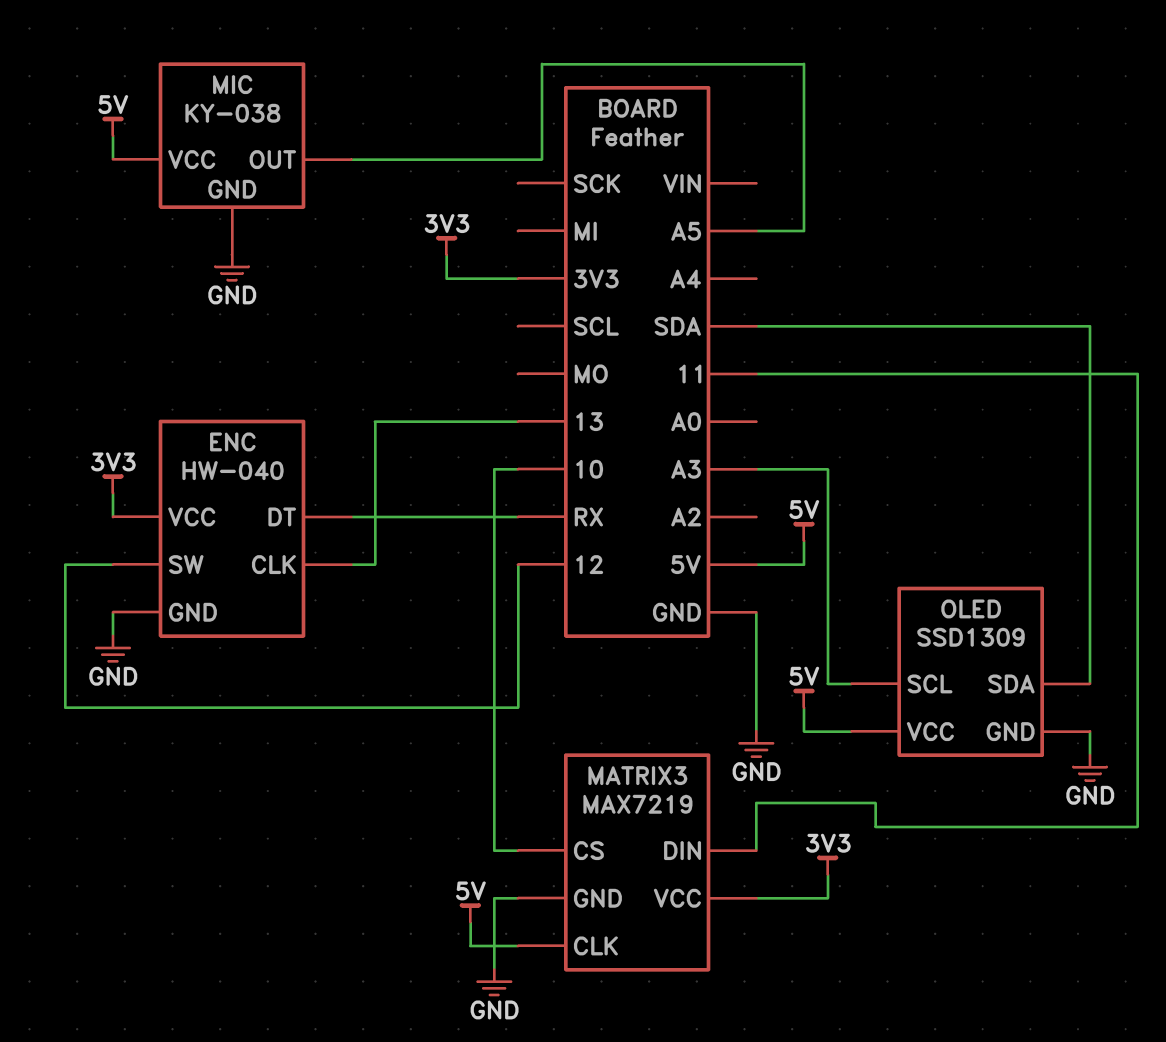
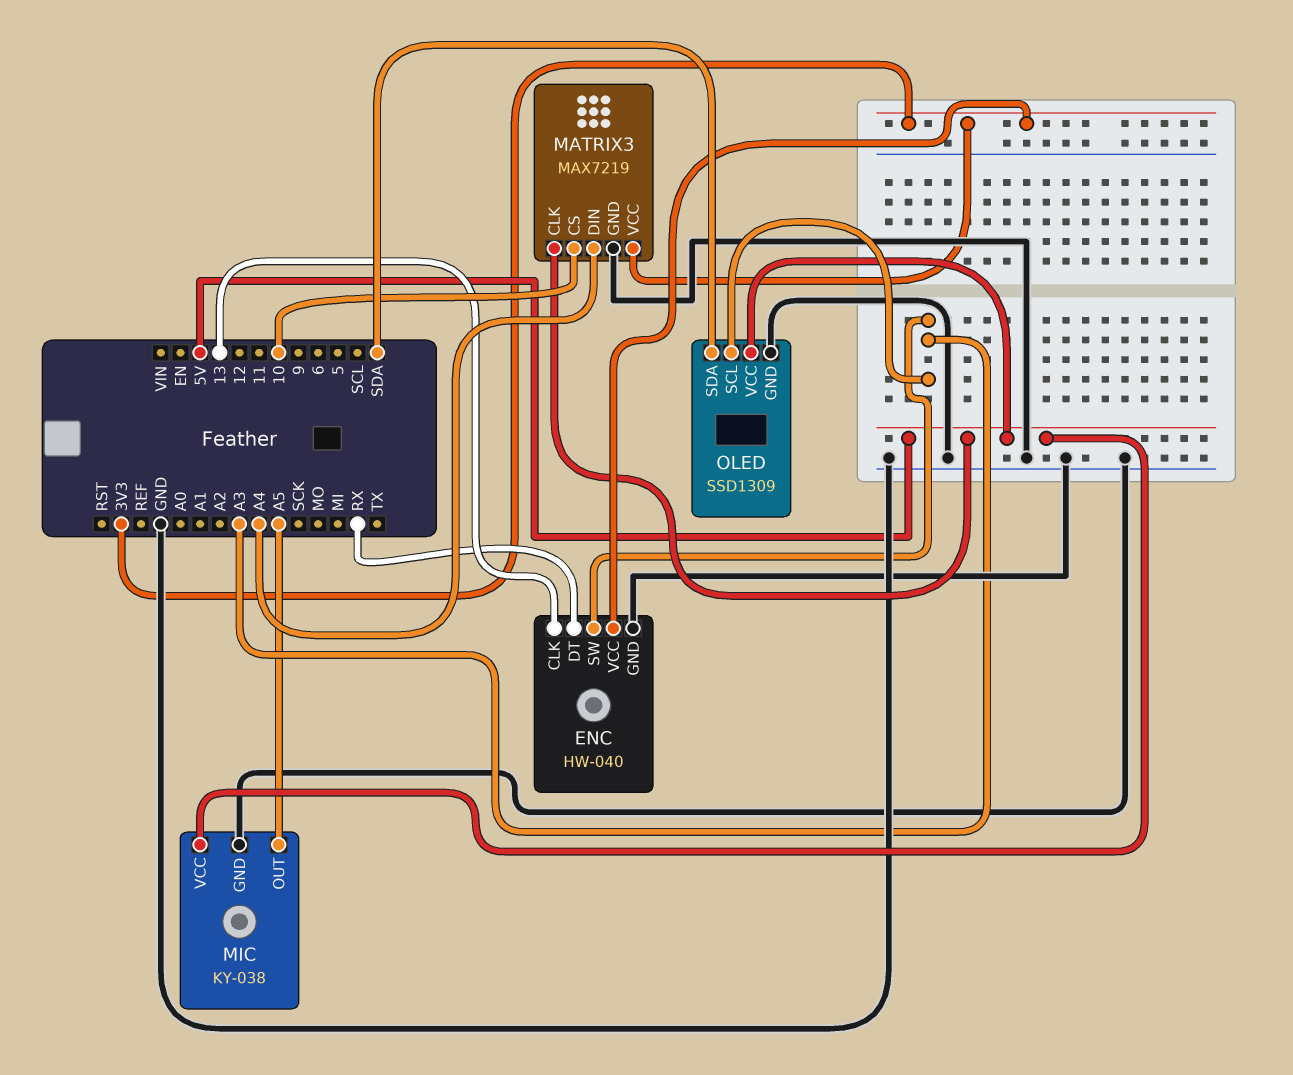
ENC pin SW: 12 -> A3
MATRIX3 pin DIN: 11 -> A4

